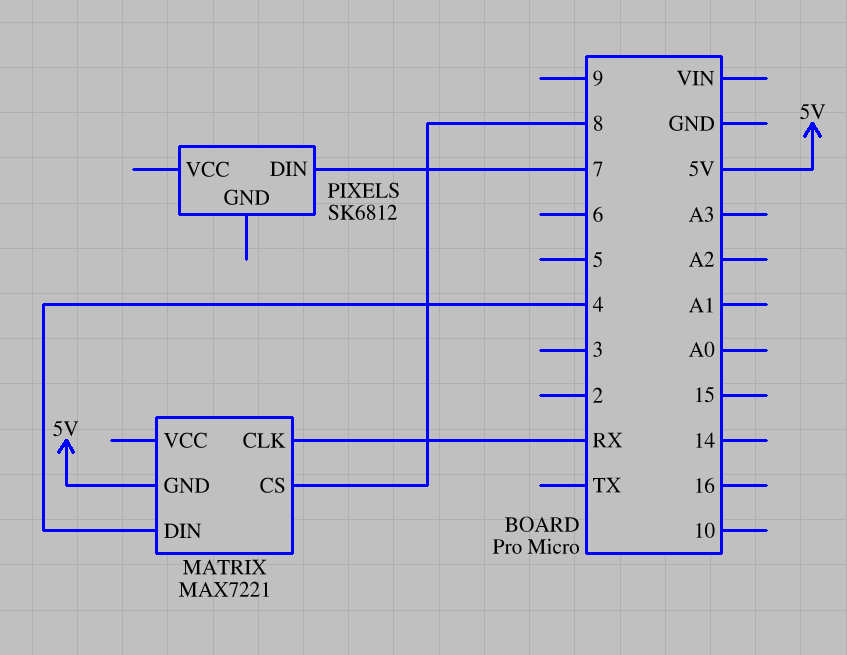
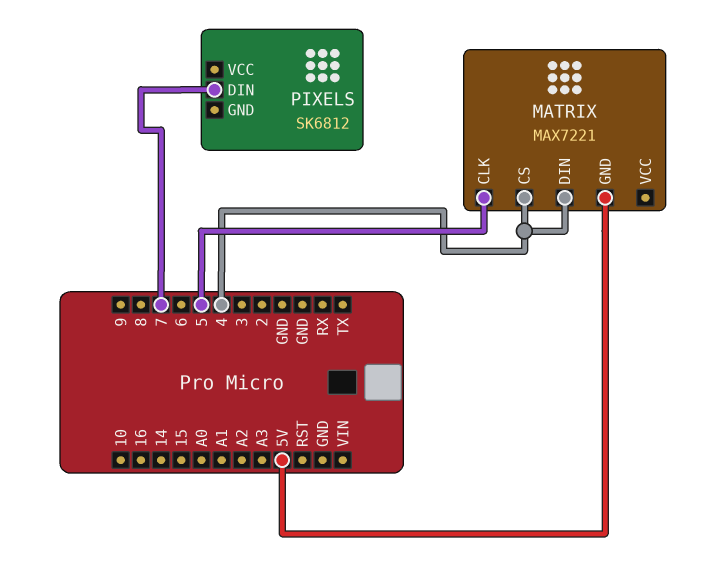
MATRIX pin CLK: RX -> 5
MATRIX pin CS: 8 -> 4

